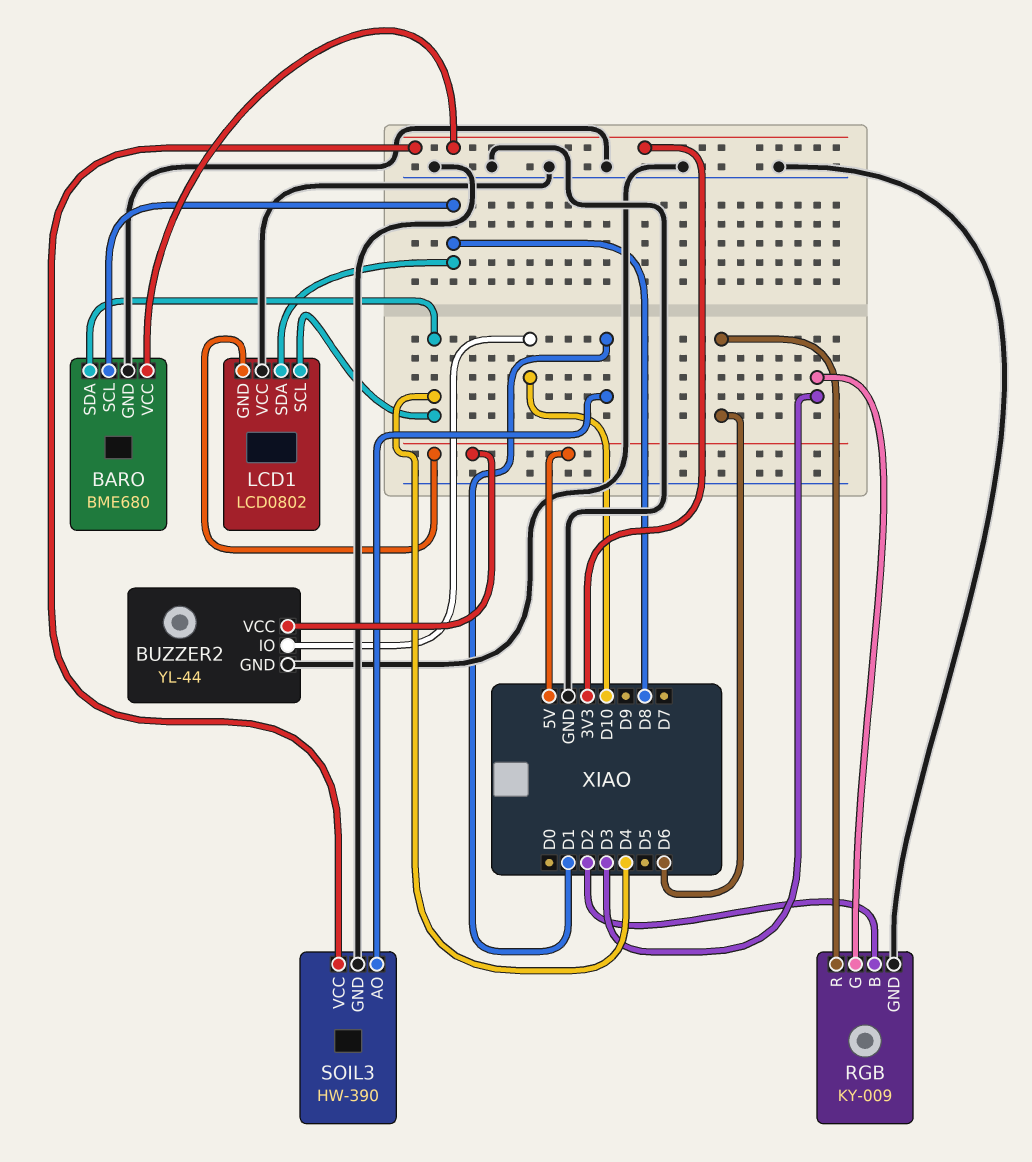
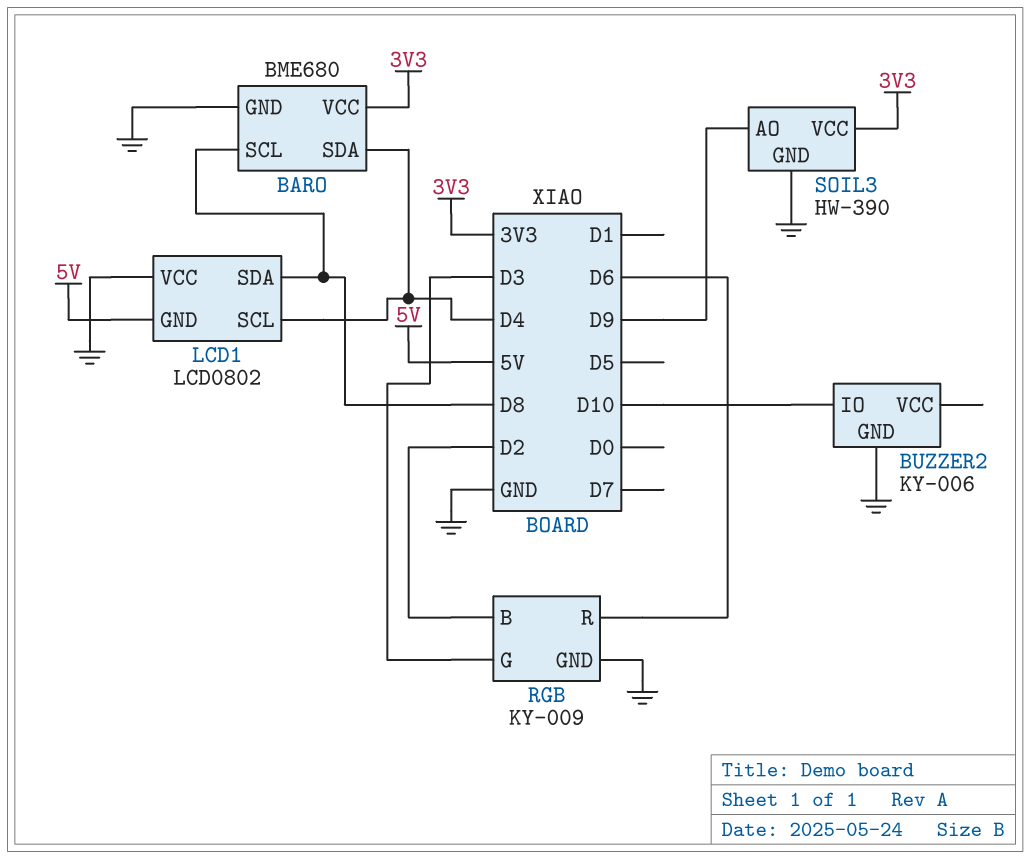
BUZZER2: YL-44 -> KY-006
BUZZER2 pin VCC: 5V -> none
SOIL3 pin AO: D1 -> D9

